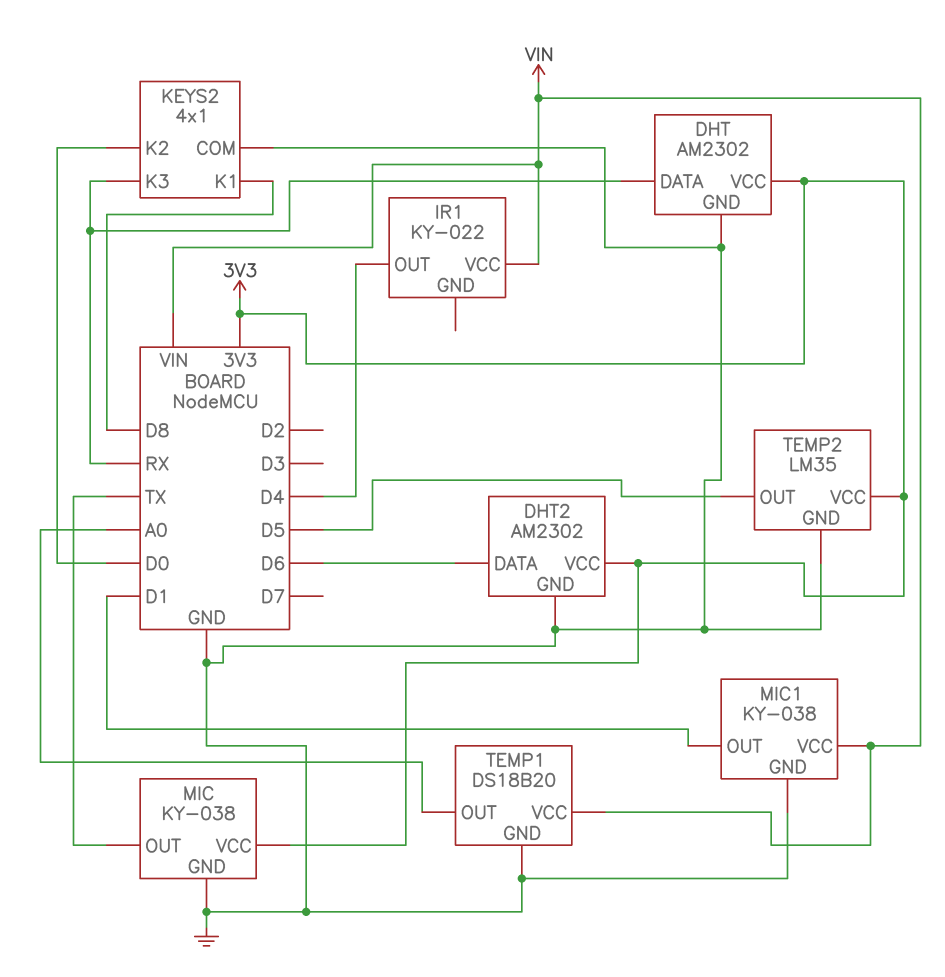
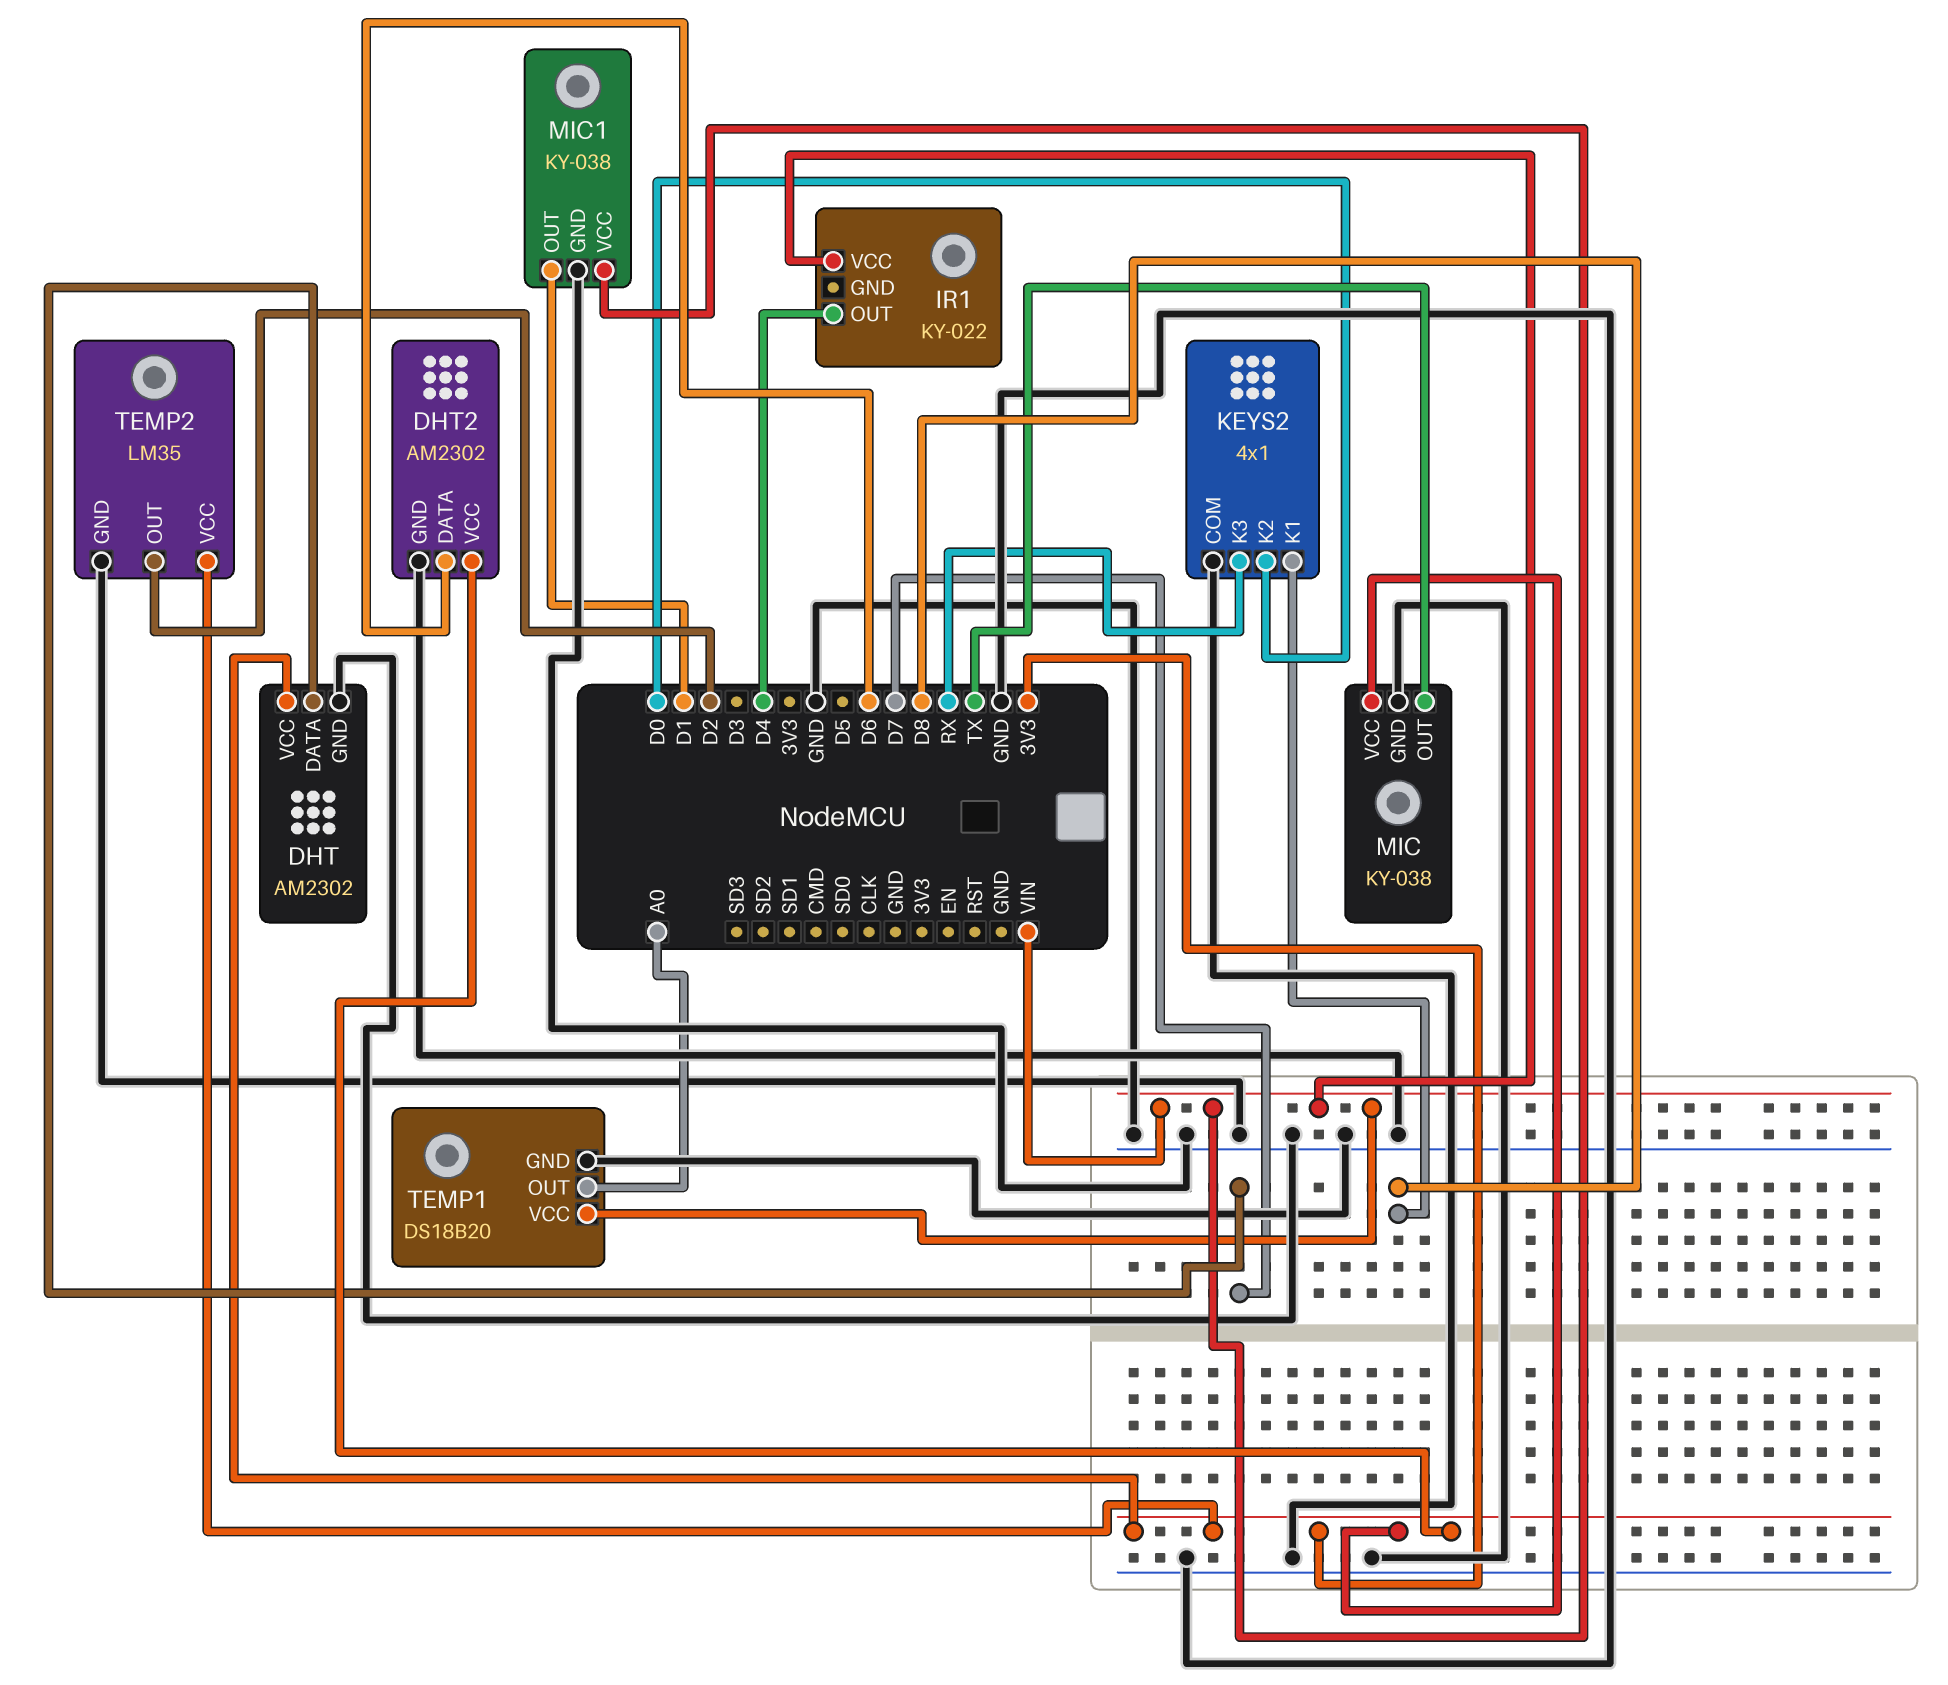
DHT pin DATA: RX -> D7
TEMP2 pin OUT: D5 -> D2

